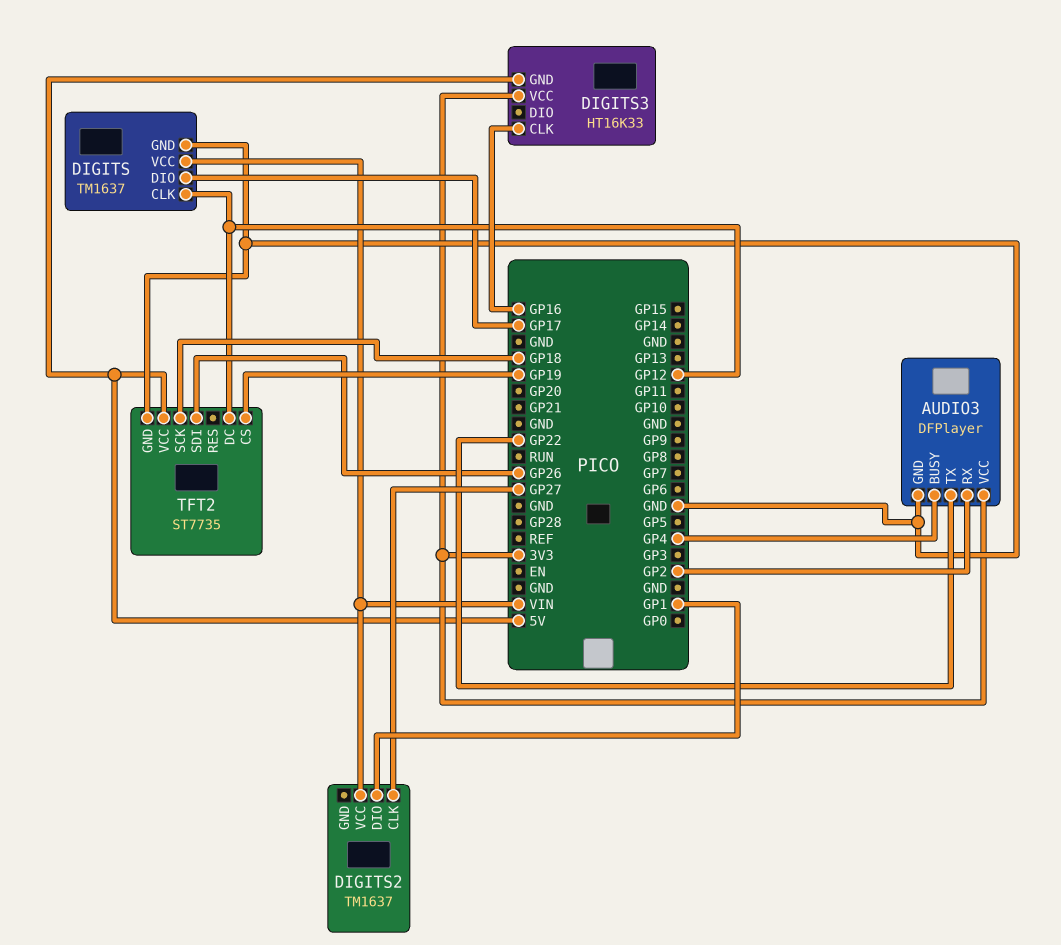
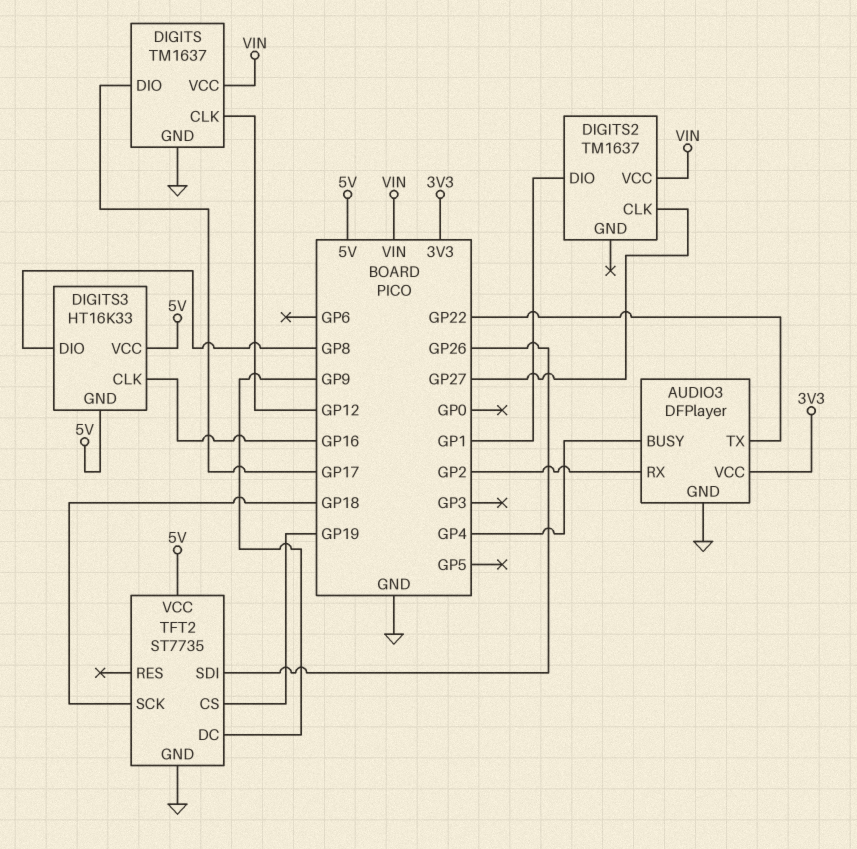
DIGITS3 pin DIO: none -> GP8
DIGITS3 pin VCC: 3V3 -> 5V
TFT2 pin DC: GP12 -> GP9

